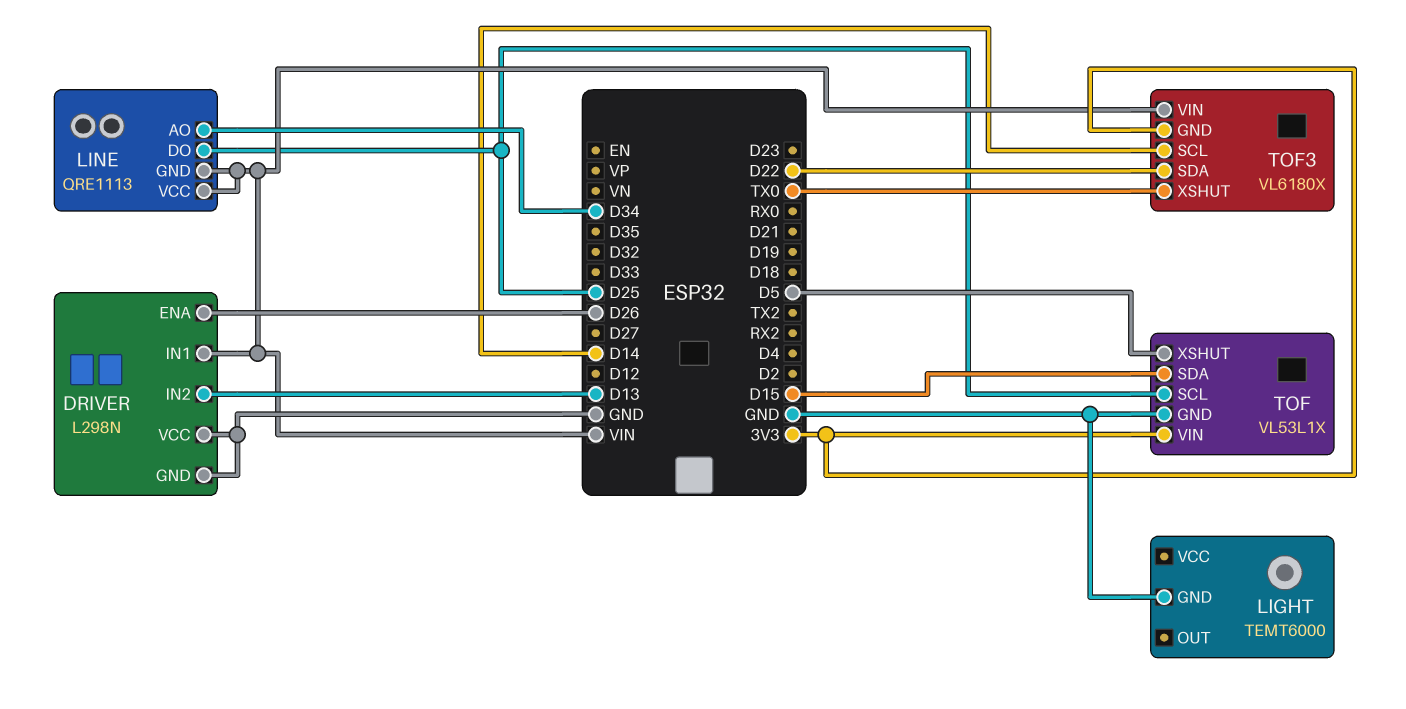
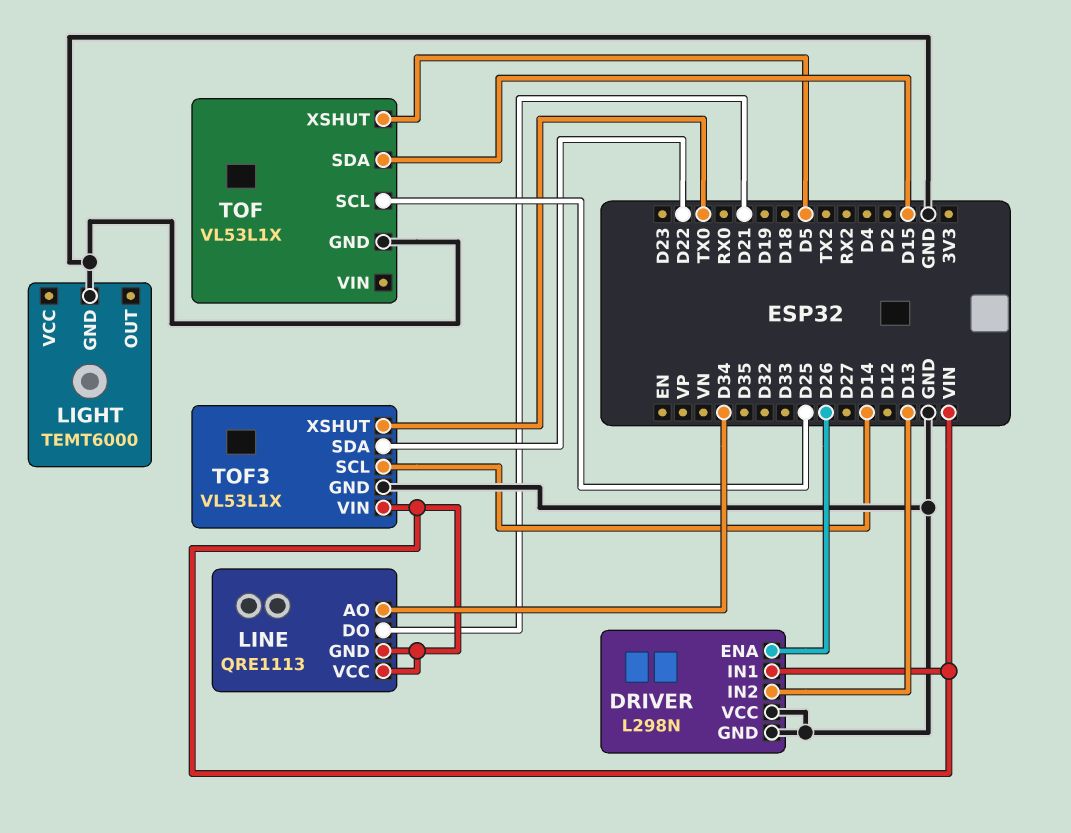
LINE pin DO: D25 -> D21
TOF pin VIN: 3V3 -> none
TOF3: VL6180X -> VL53L1X
TOF3 pin GND: 3V3 -> GND

